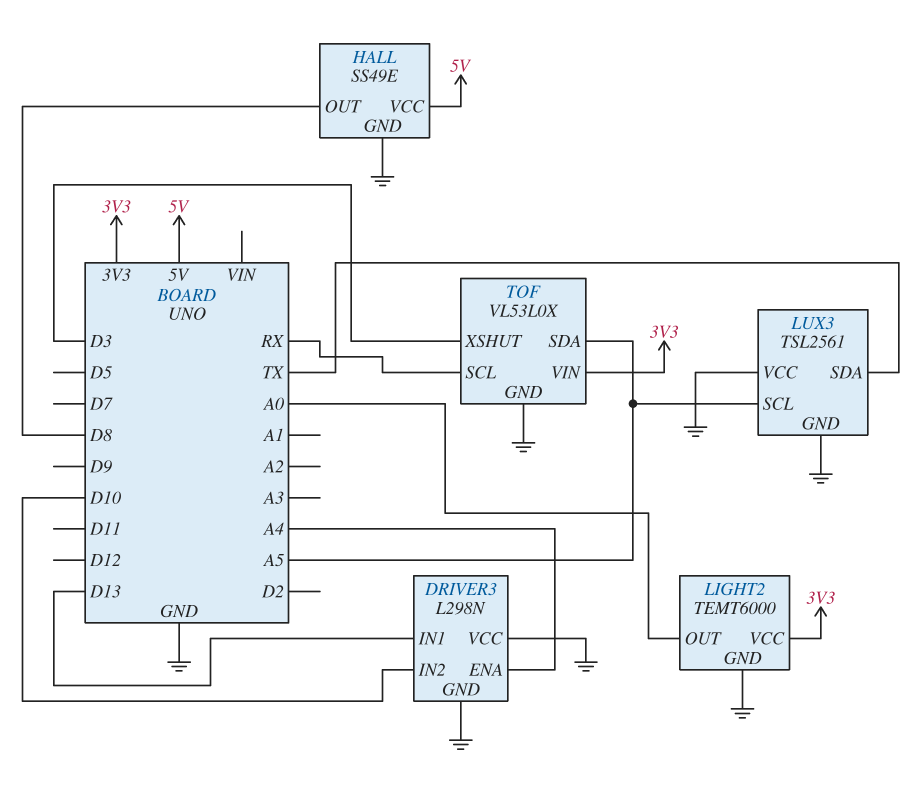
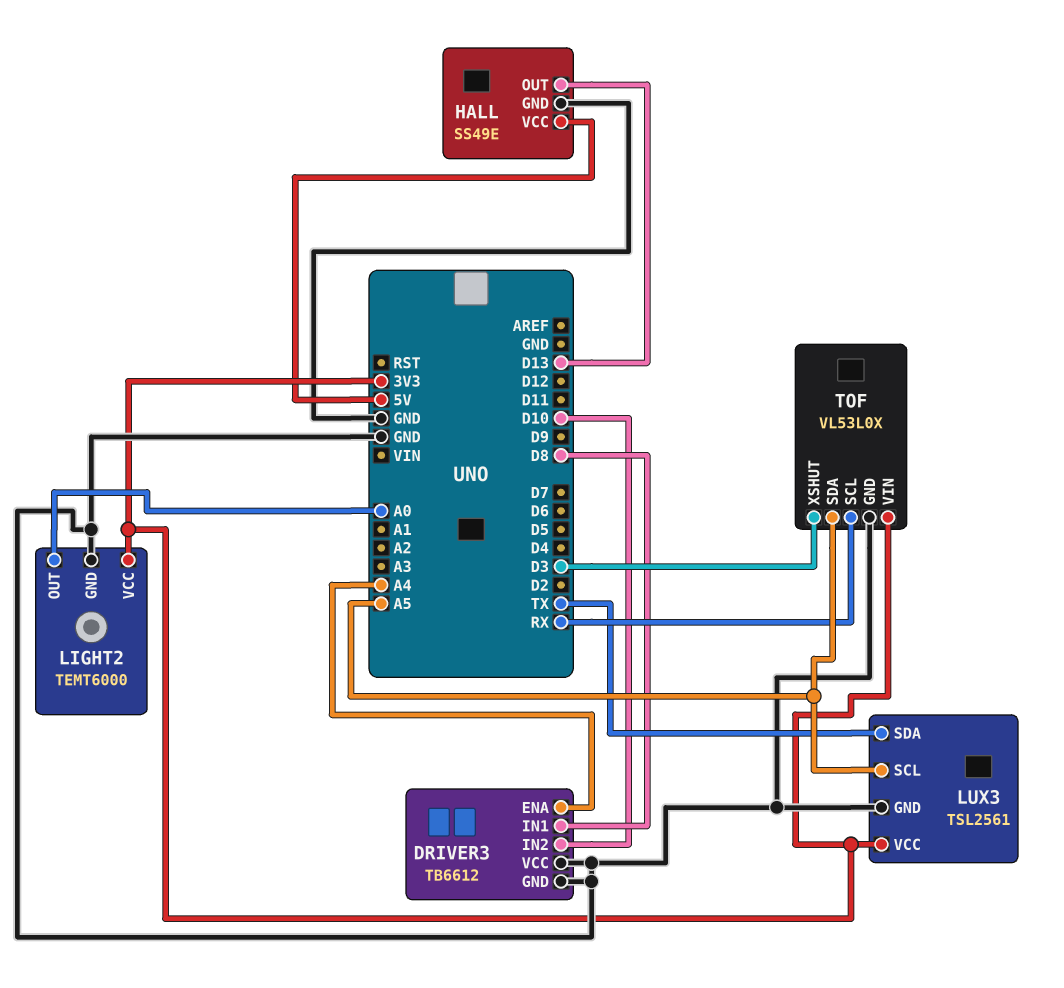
DRIVER3: L298N -> TB6612
DRIVER3 pin IN1: D13 -> D8
HALL pin OUT: D8 -> D13
LUX3 pin VCC: GND -> 3V3

